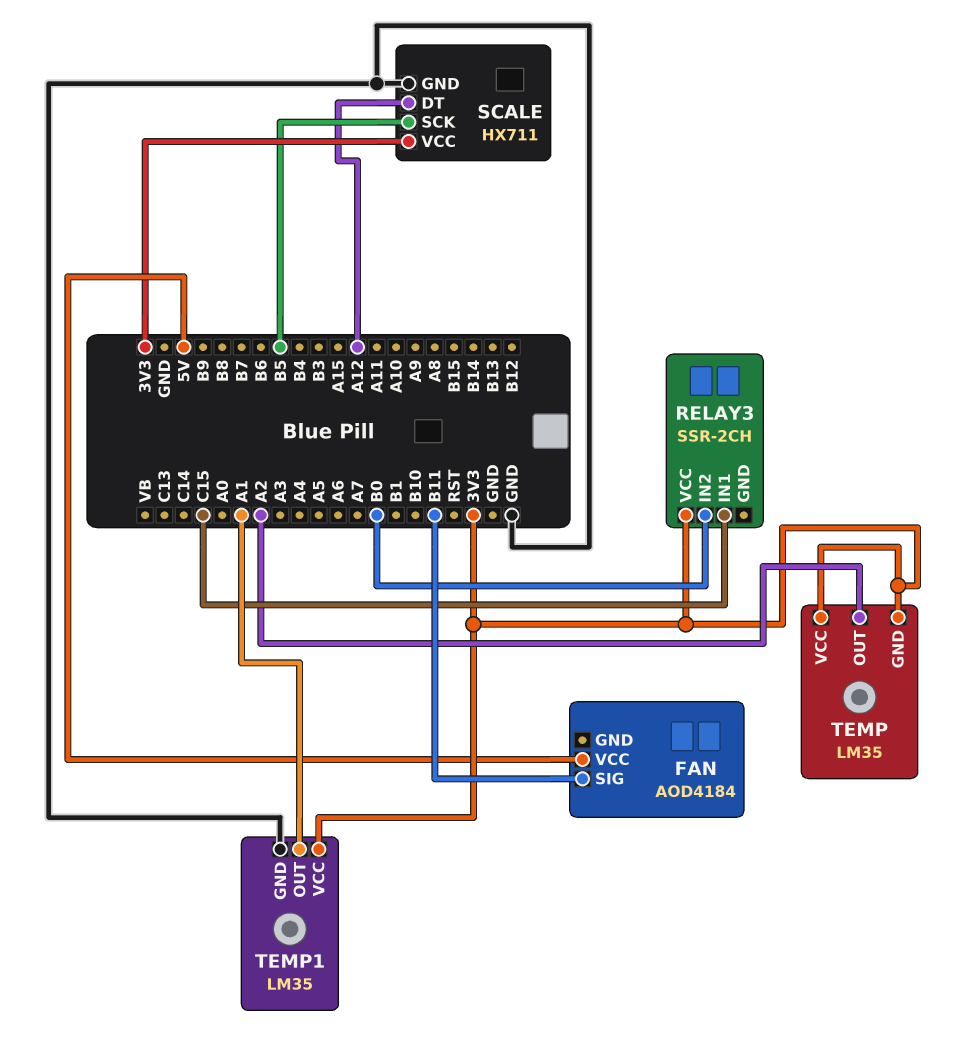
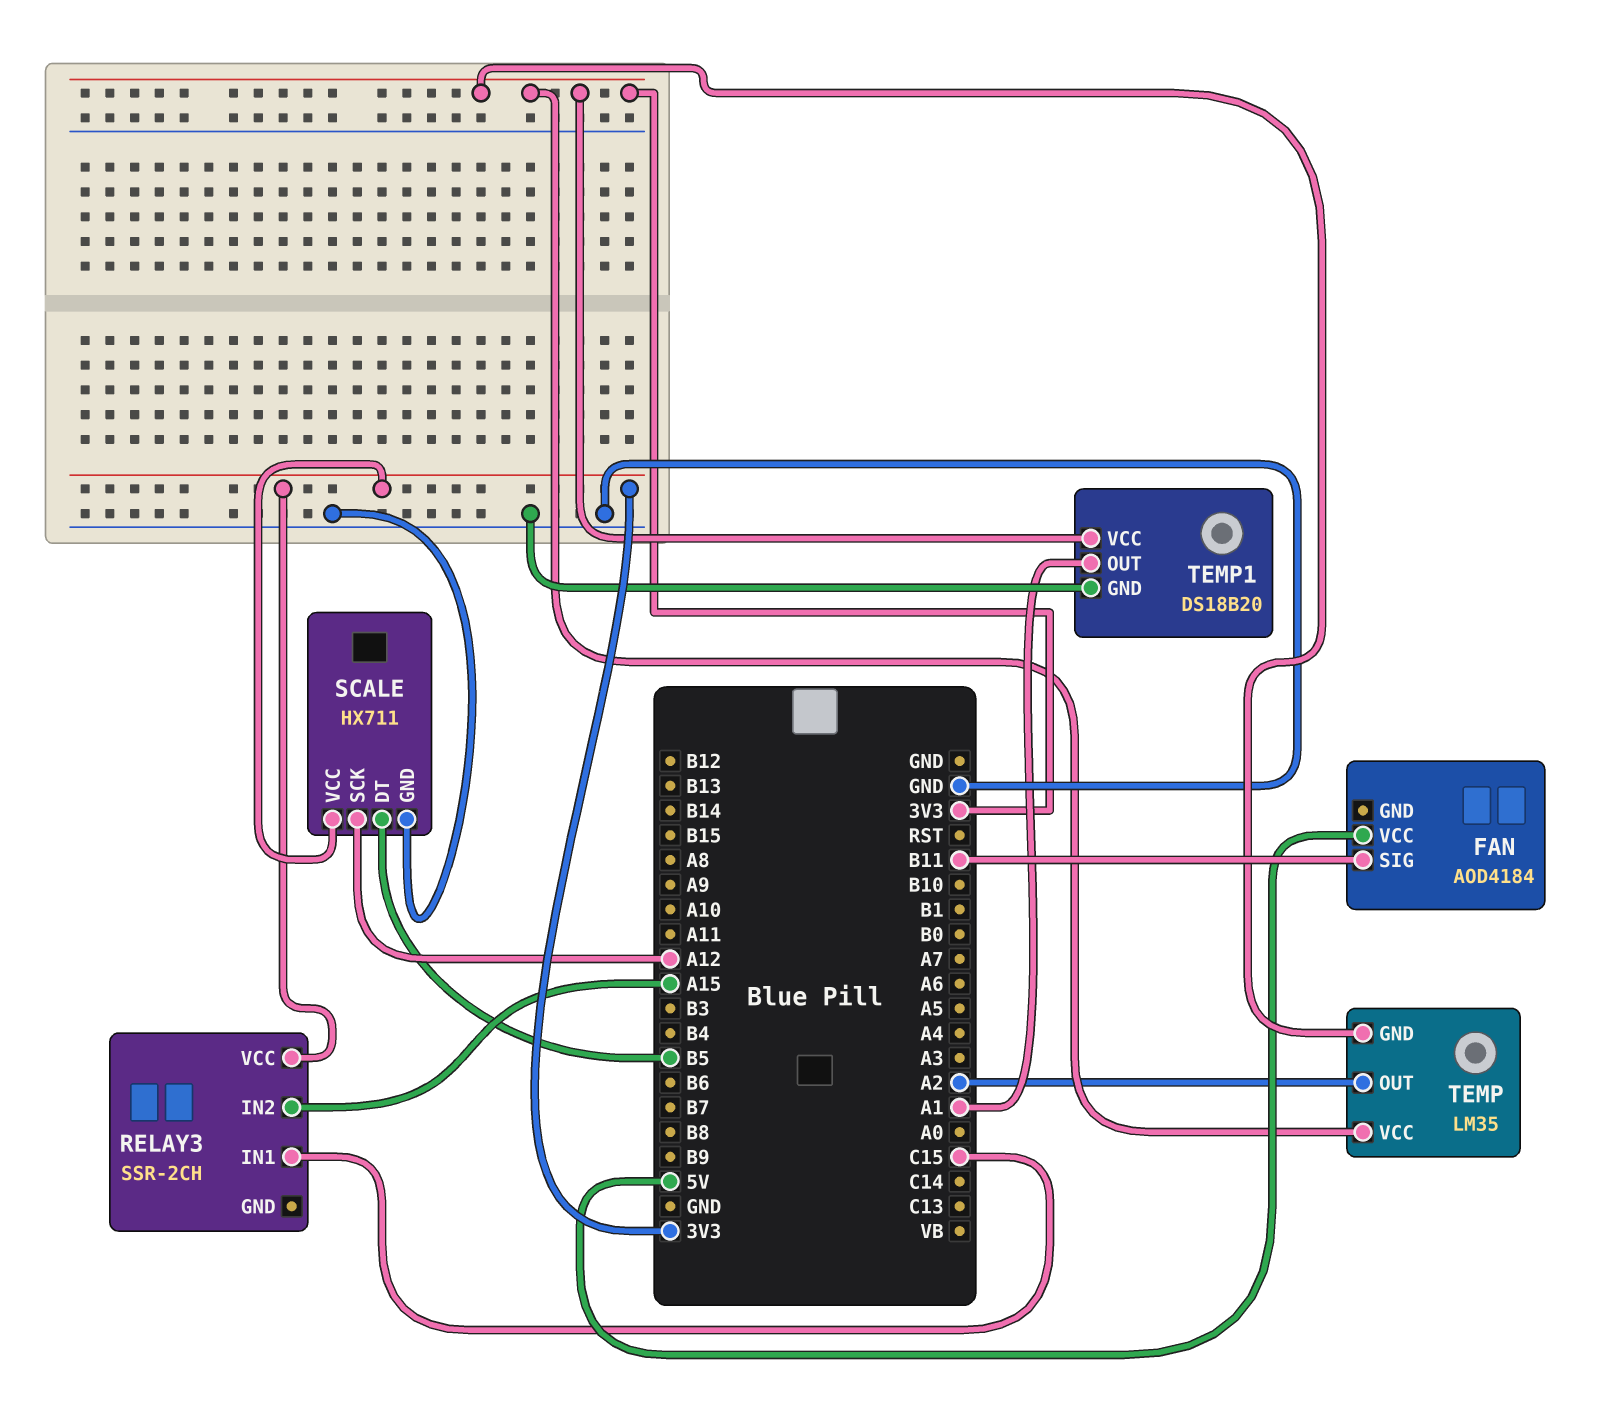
RELAY3 pin IN2: B0 -> A15
SCALE pin DT: A12 -> B5
SCALE pin SCK: B5 -> A12
TEMP1: LM35 -> DS18B20

